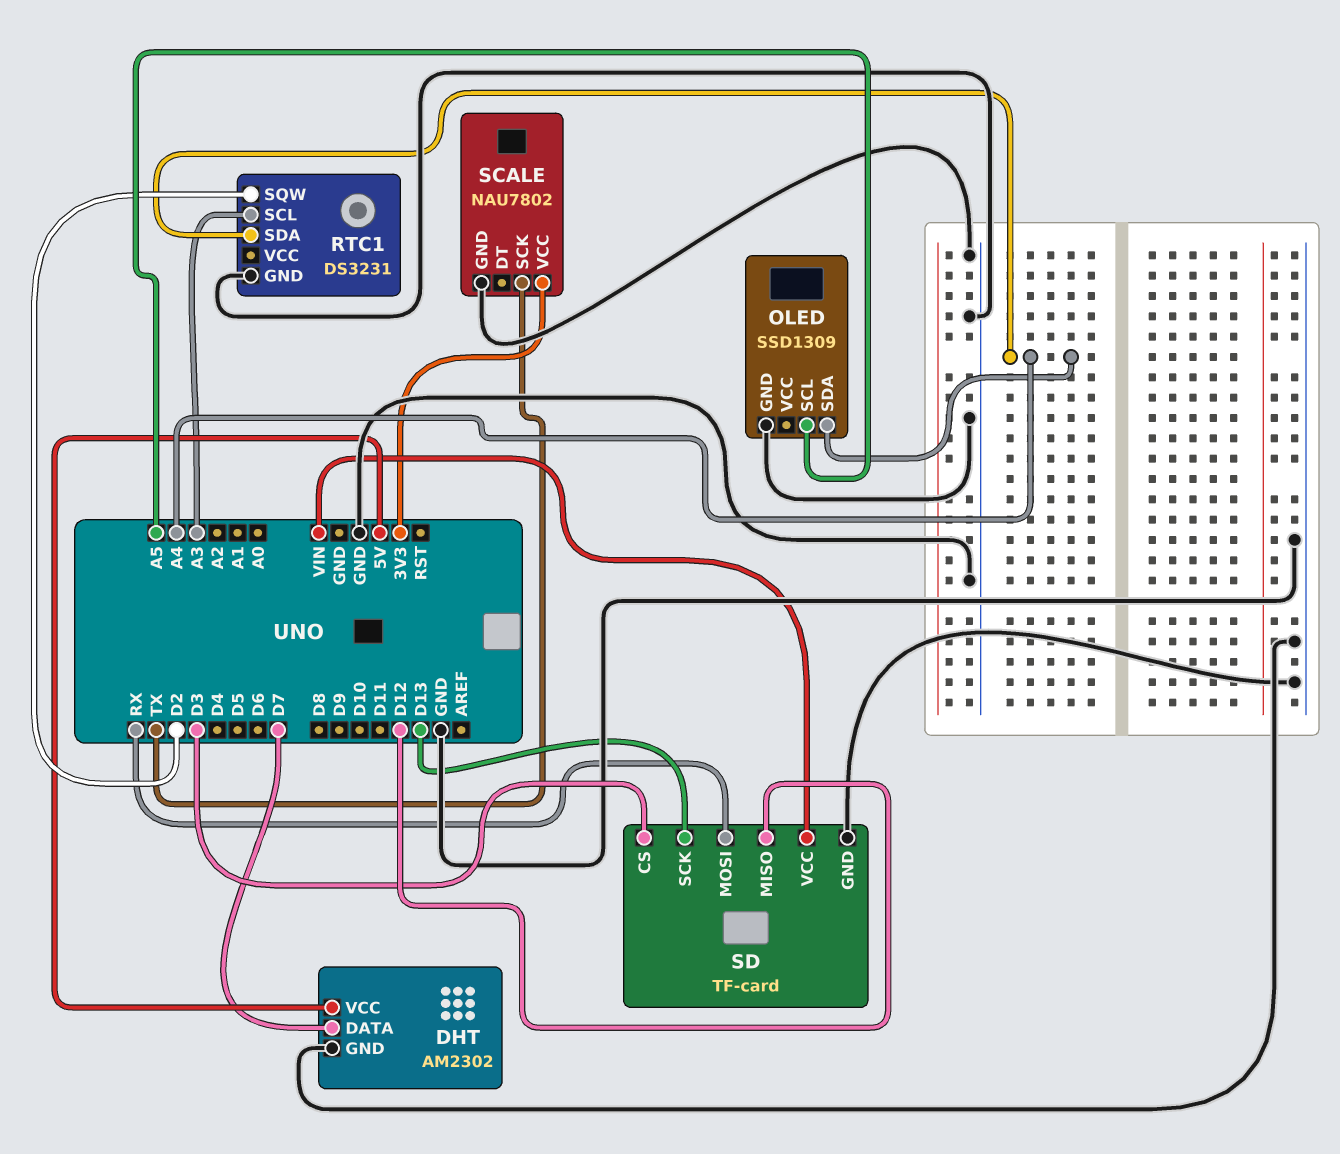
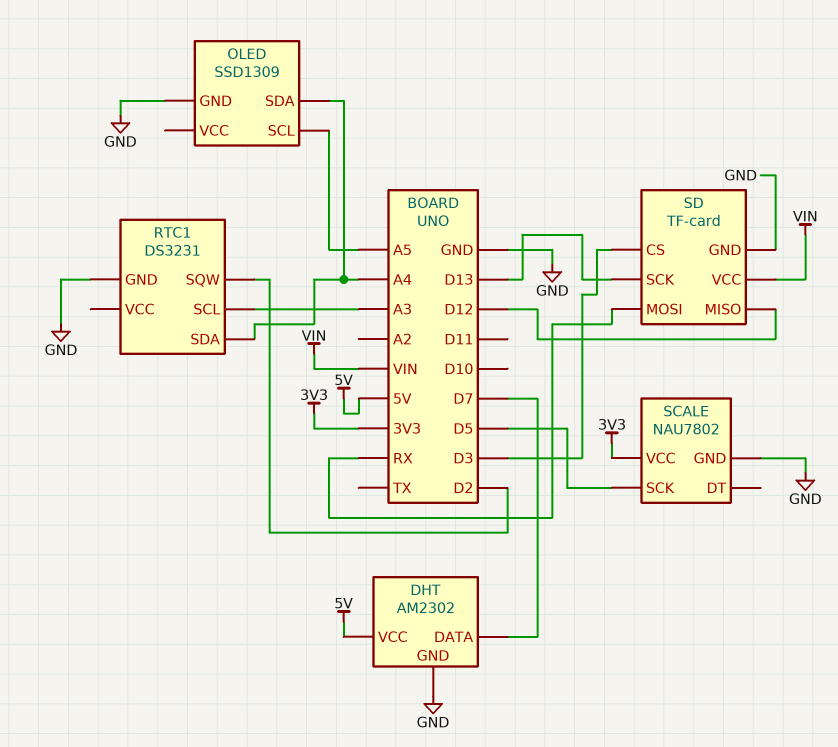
SCALE pin SCK: TX -> D5

